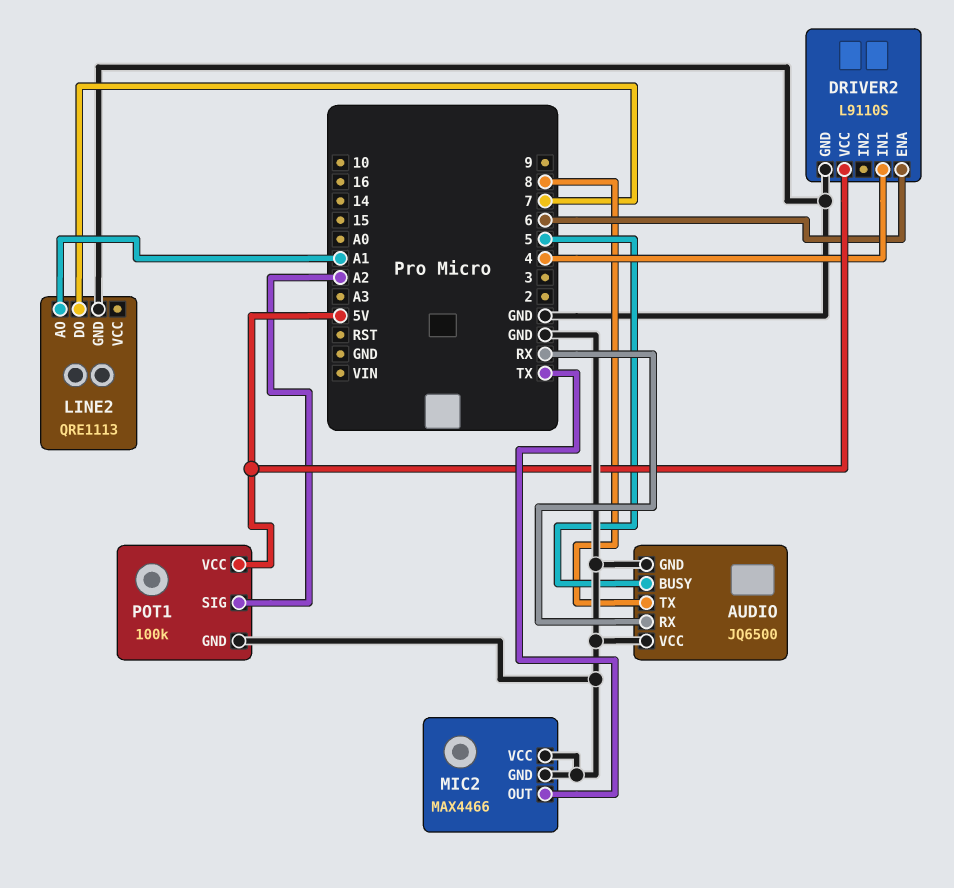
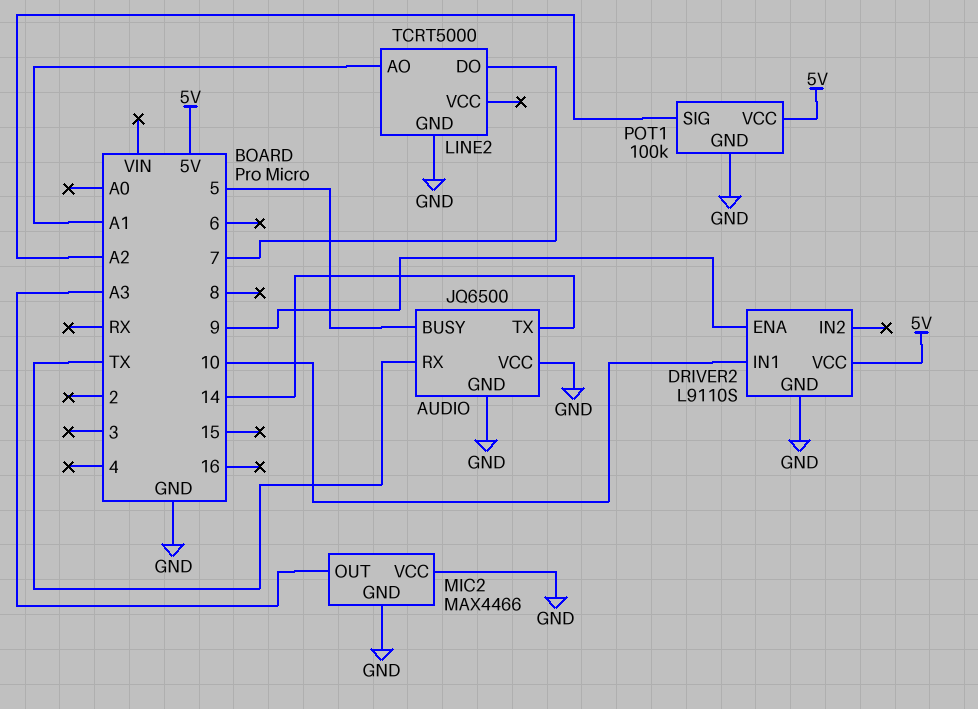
AUDIO pin RX: RX -> TX
AUDIO pin TX: 8 -> 14
DRIVER2 pin ENA: 6 -> 9
DRIVER2 pin IN1: 4 -> 10
LINE2: QRE1113 -> TCRT5000
MIC2 pin OUT: TX -> A3

